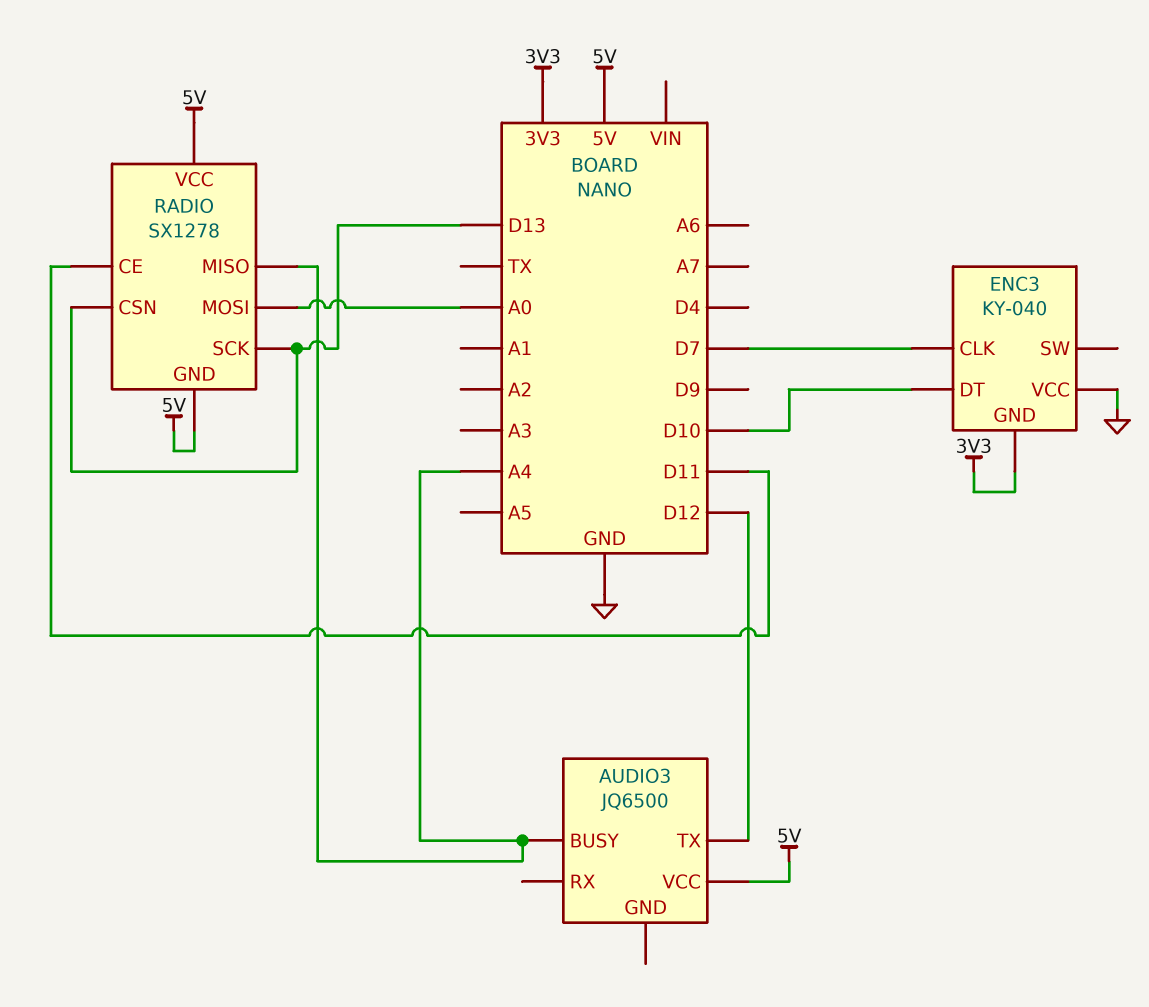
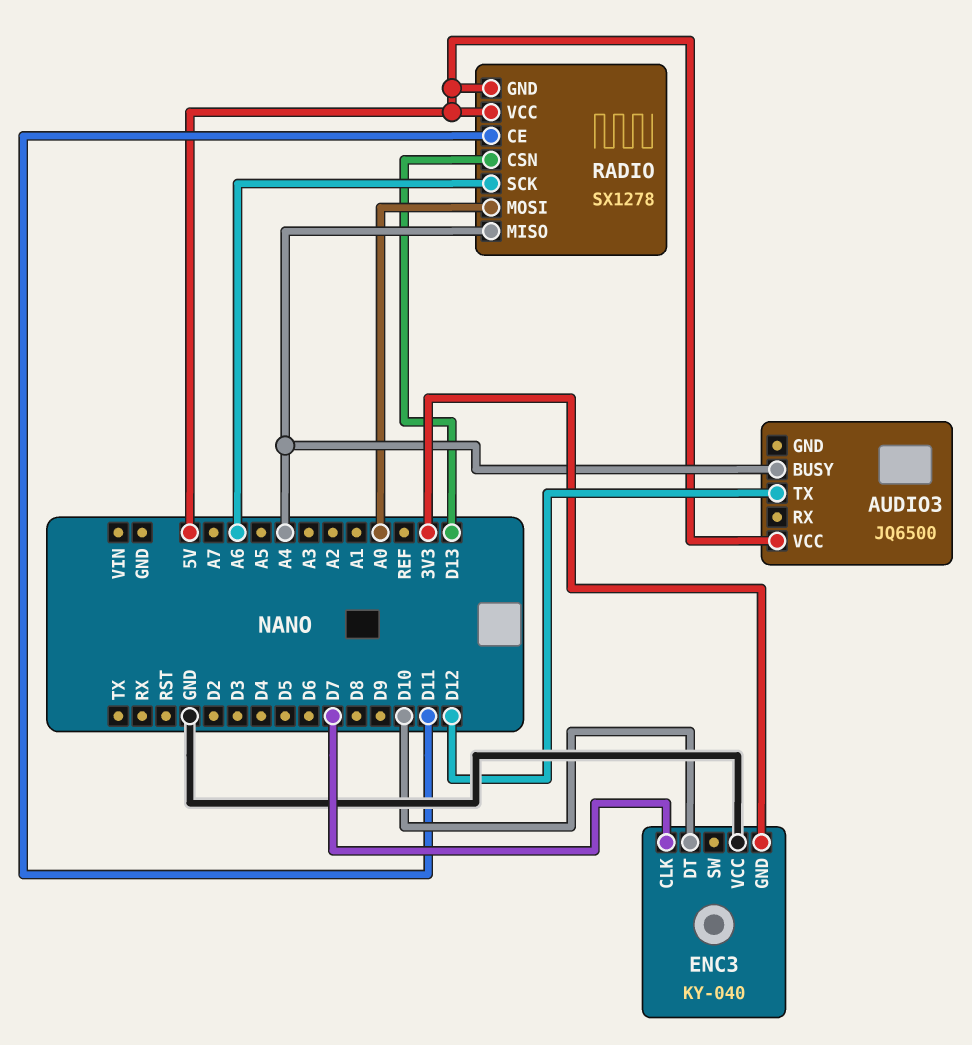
RADIO pin SCK: D13 -> A6

